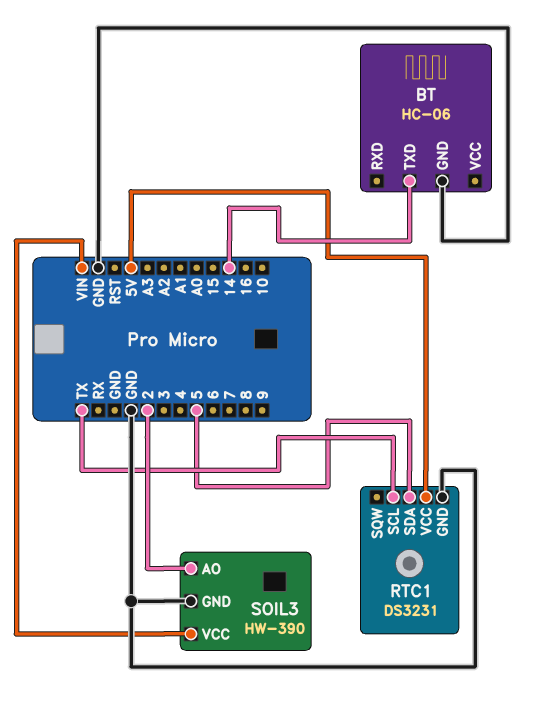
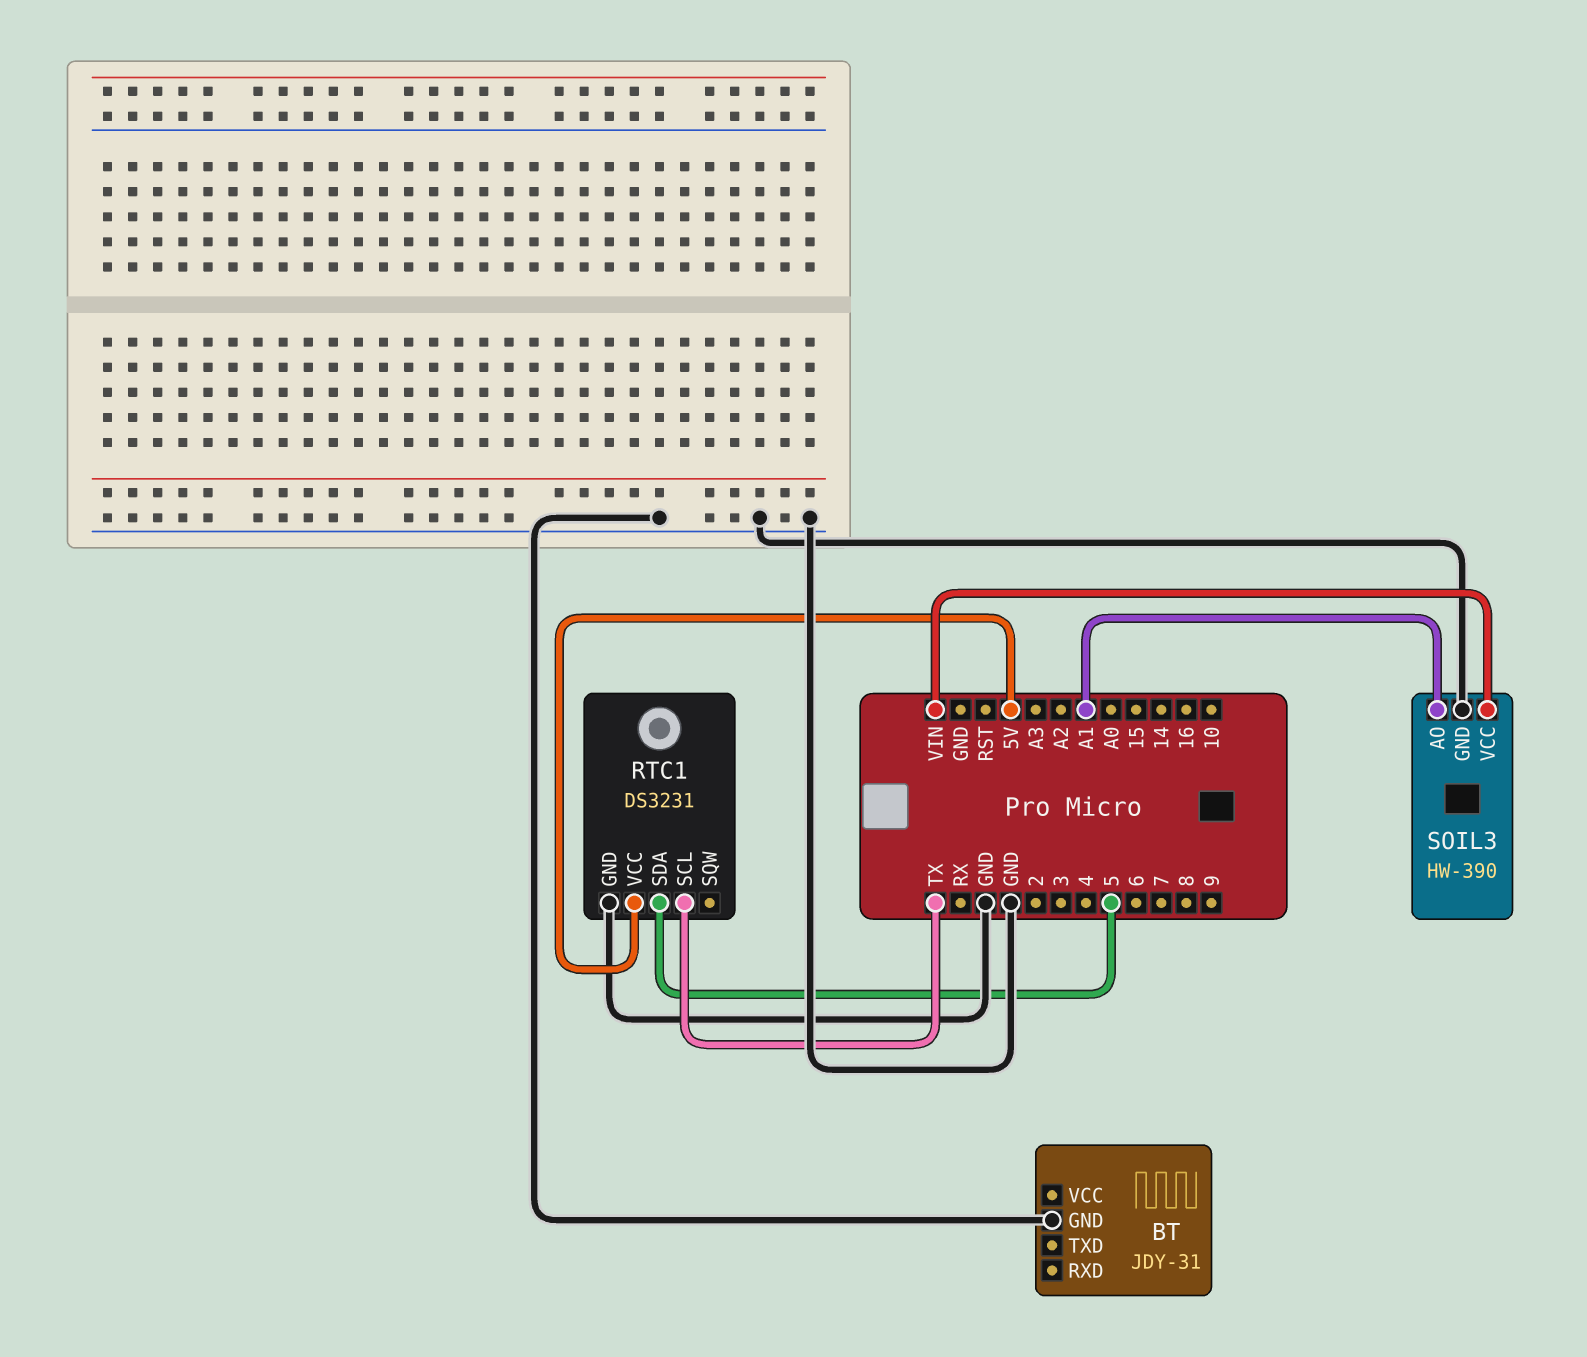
BT: HC-06 -> JDY-31
BT pin TXD: 14 -> none
SOIL3 pin AO: 2 -> A1

